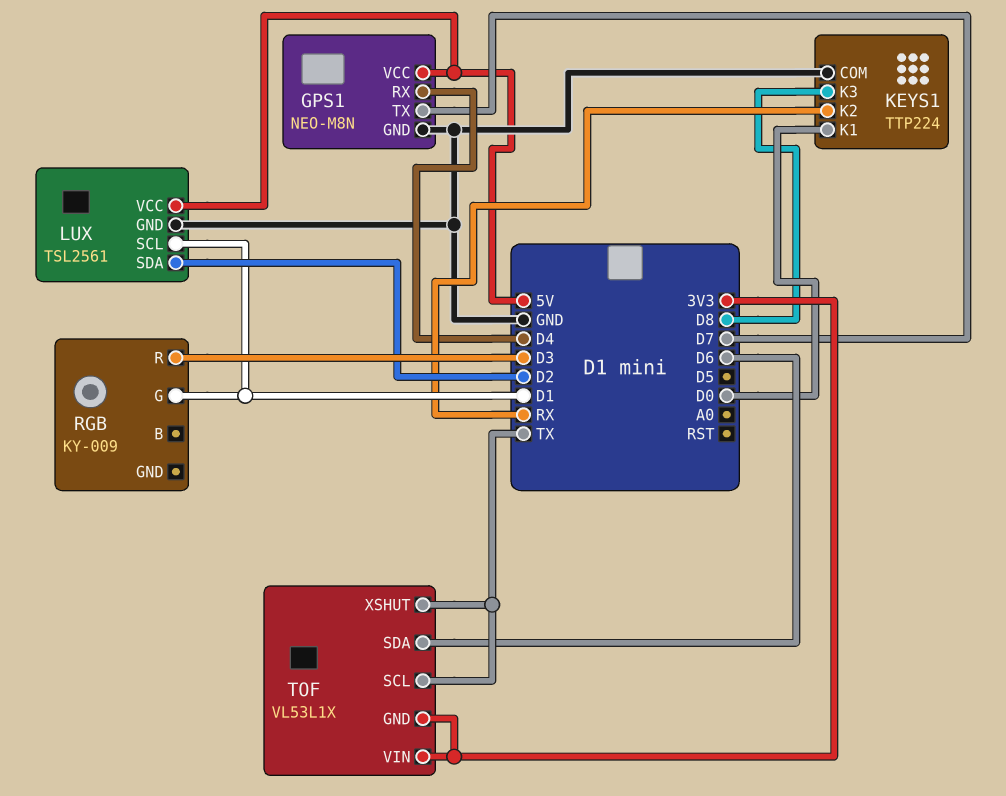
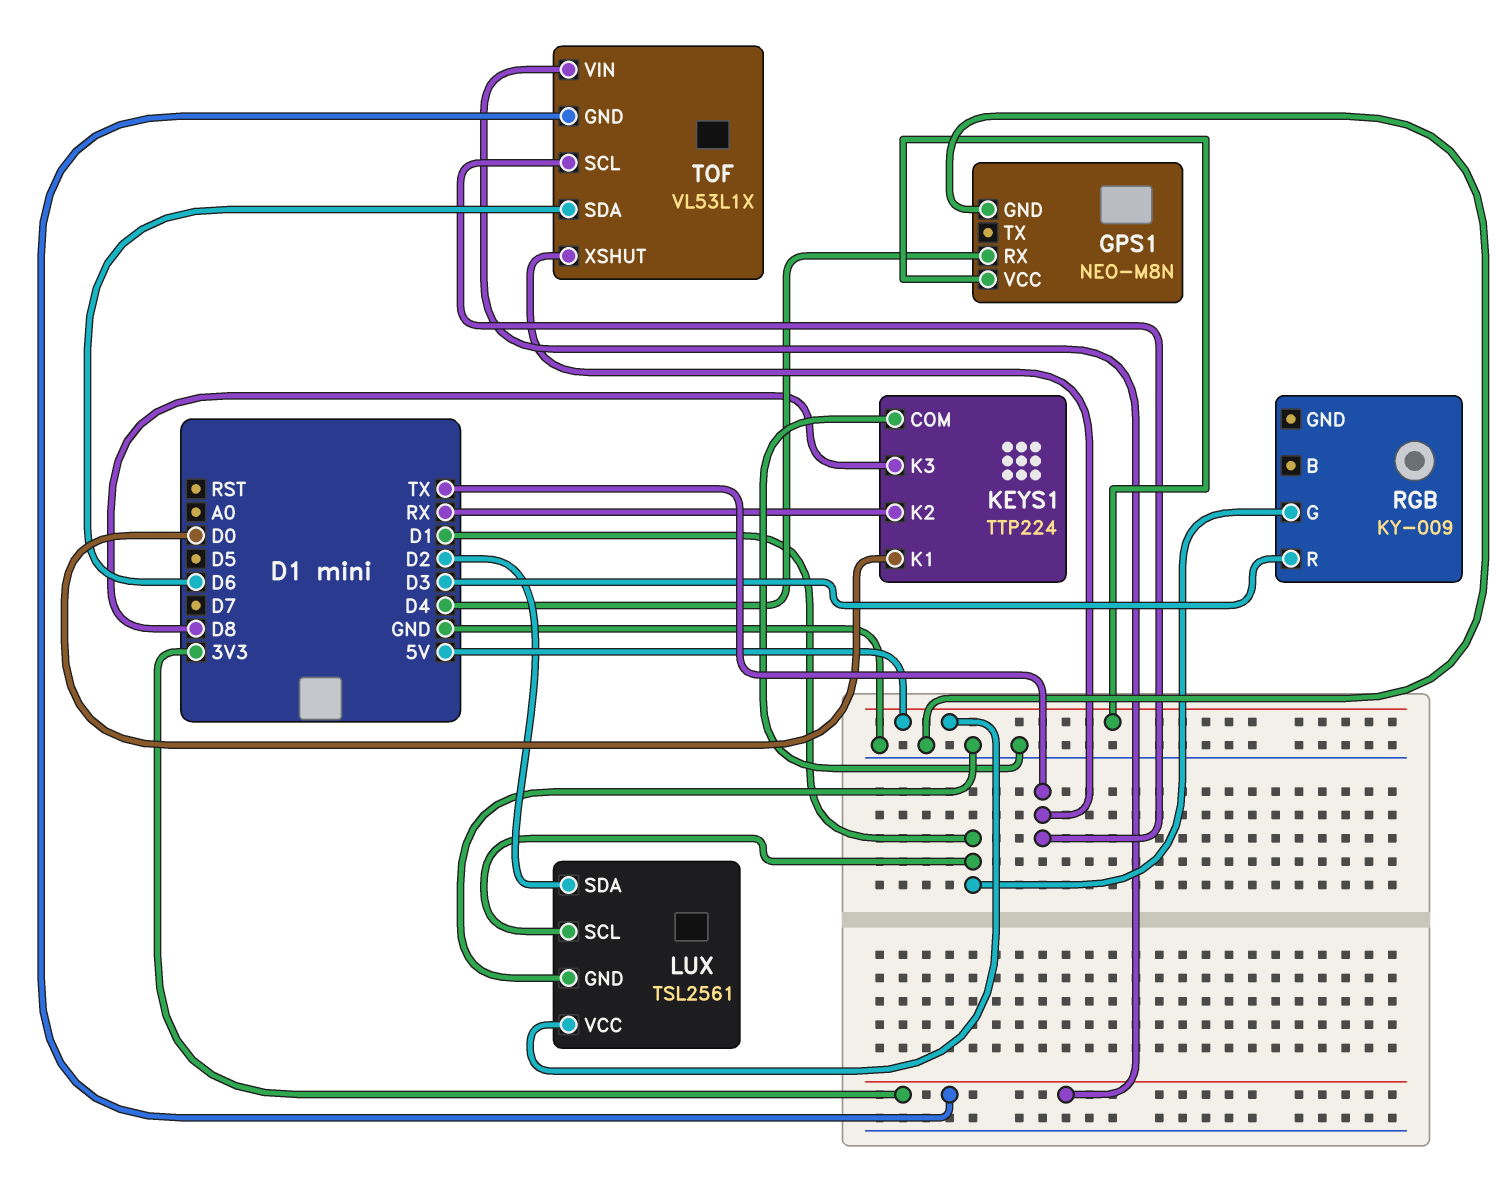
GPS1 pin TX: D7 -> none

